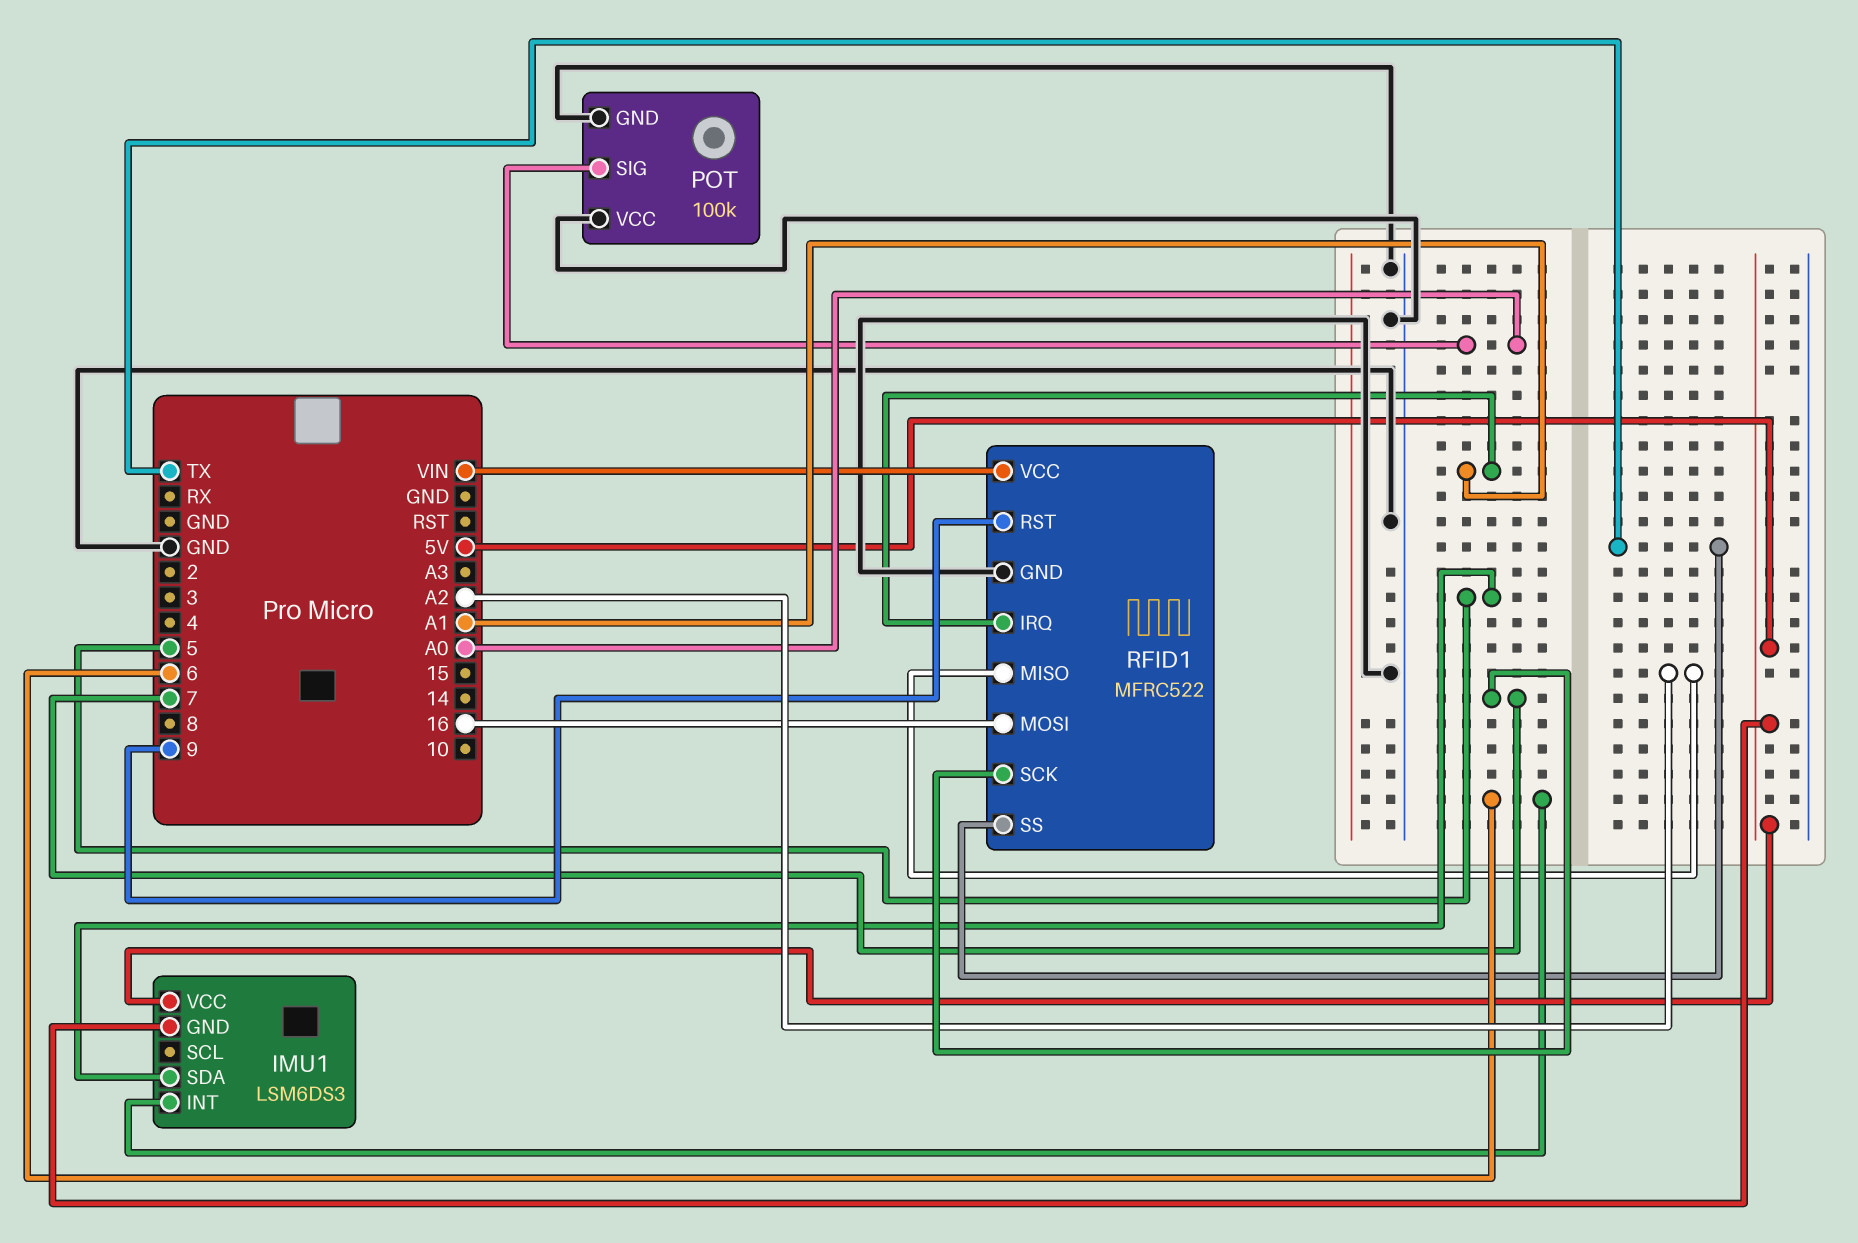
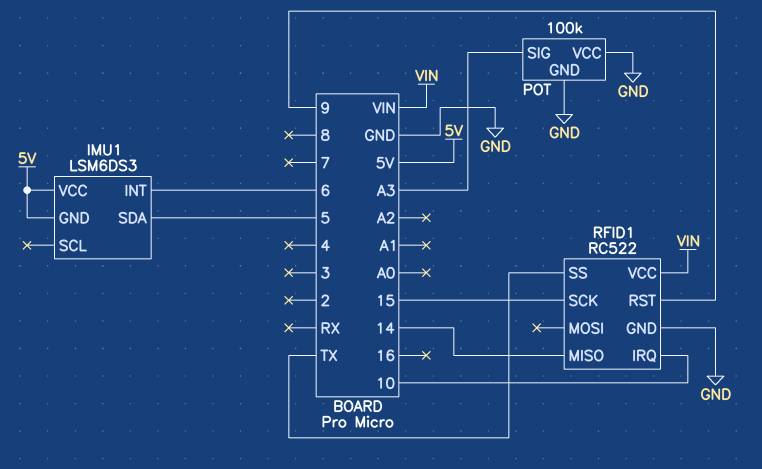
POT pin SIG: A0 -> A3
RFID1: MFRC522 -> RC522
RFID1 pin IRQ: A1 -> 10
RFID1 pin MISO: A2 -> 14
RFID1 pin MOSI: 16 -> none
RFID1 pin SCK: 7 -> 15

